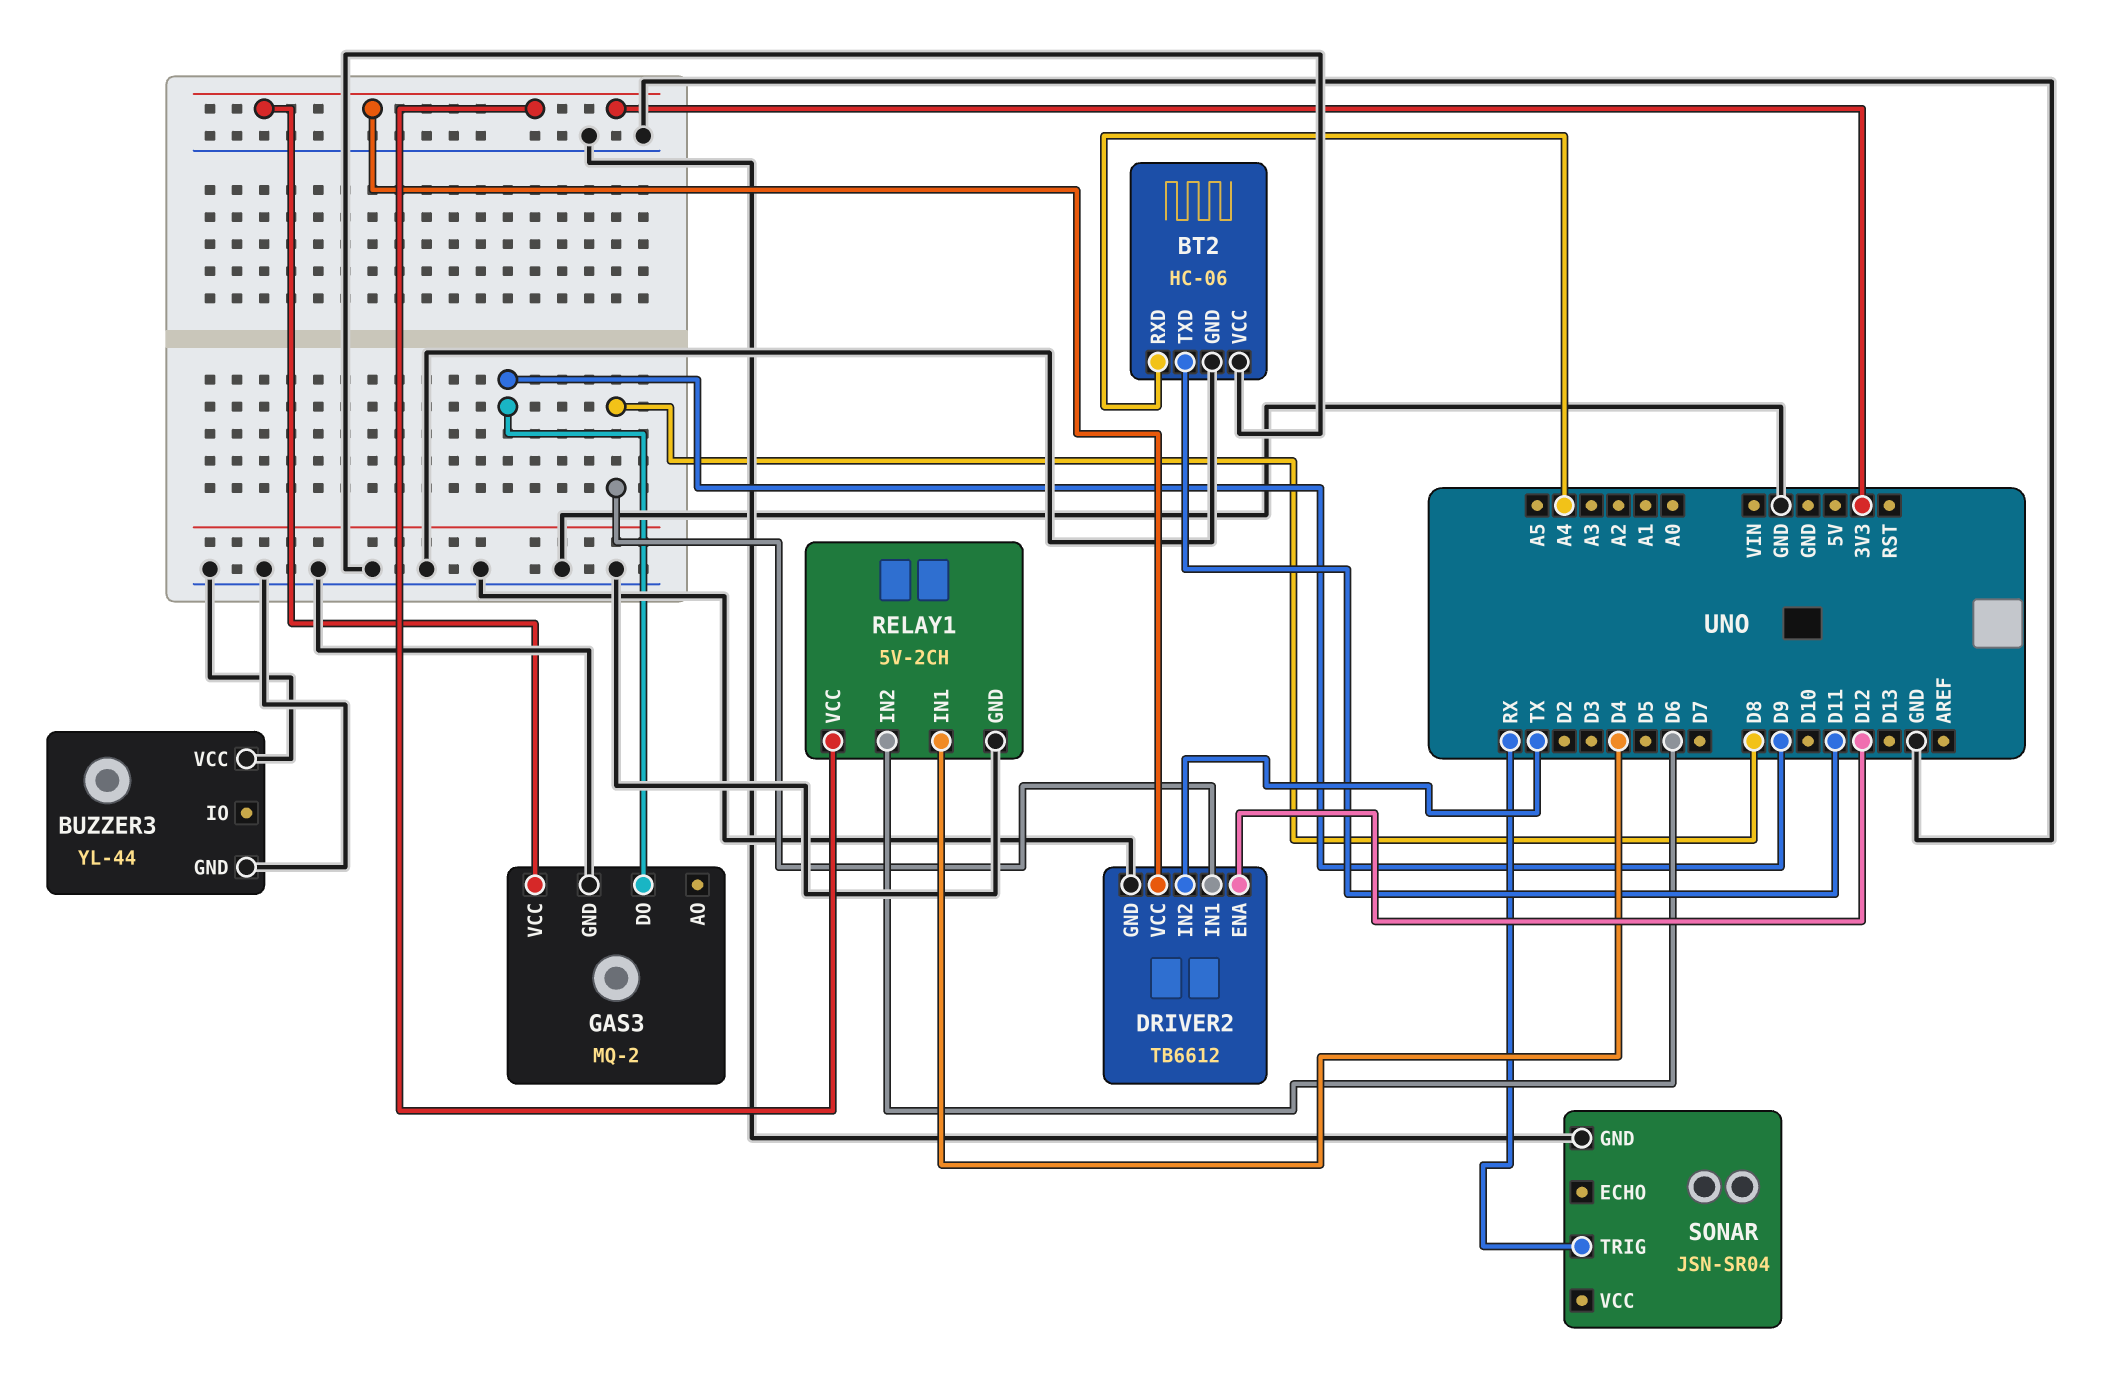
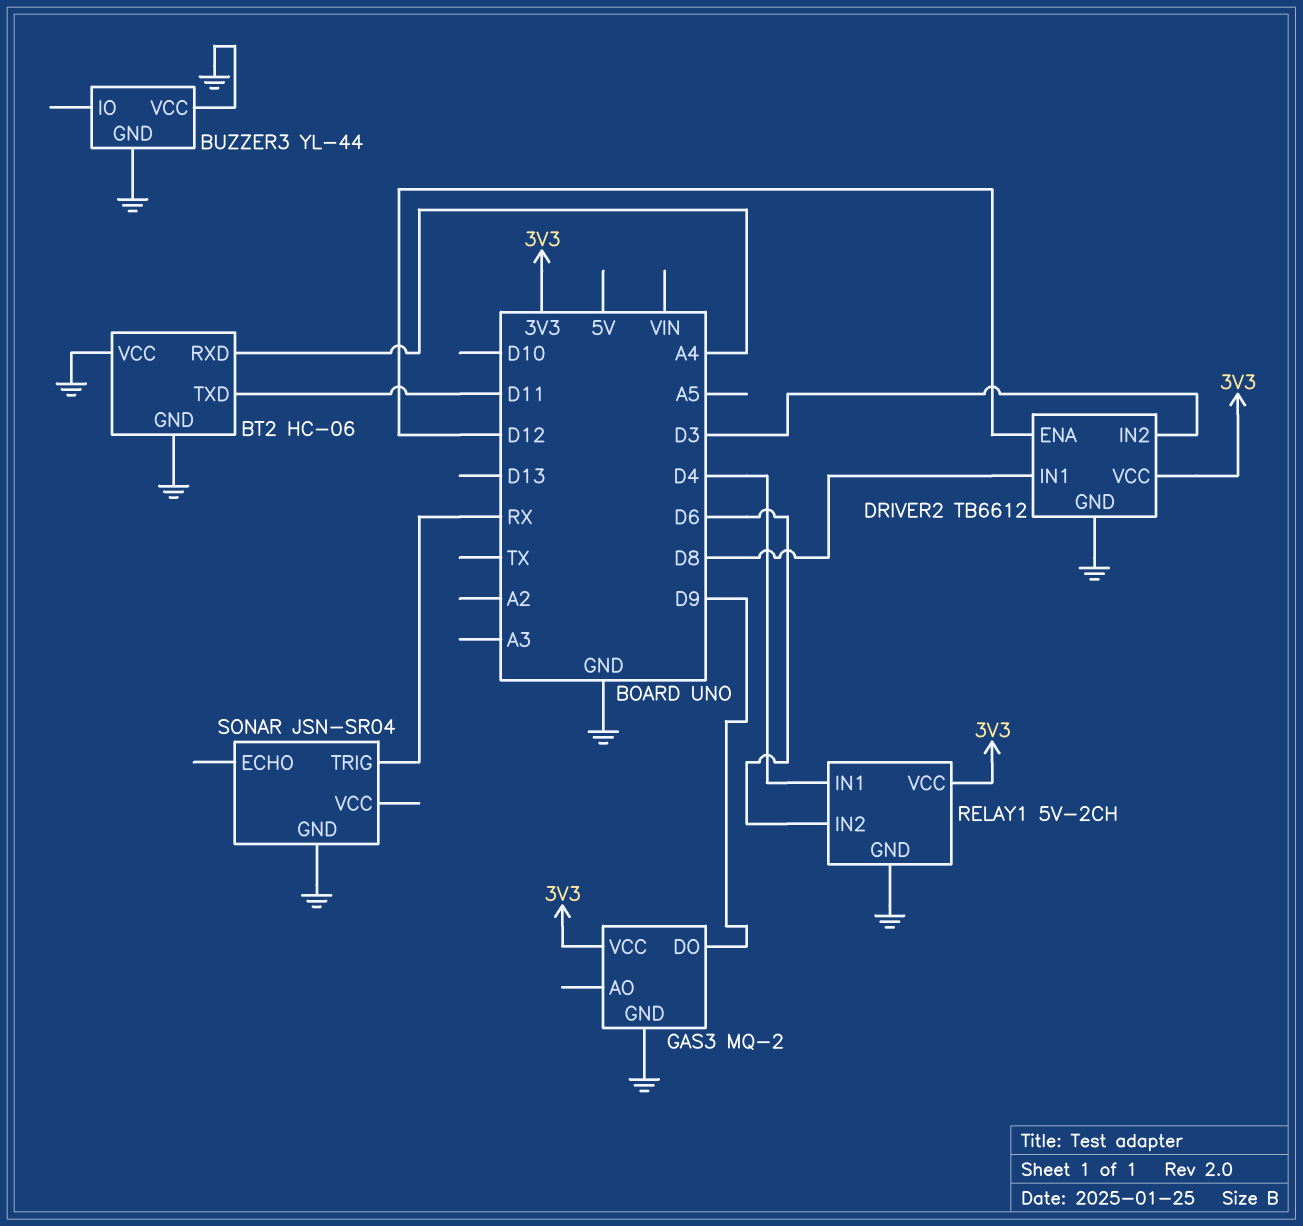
DRIVER2 pin IN2: TX -> D3

